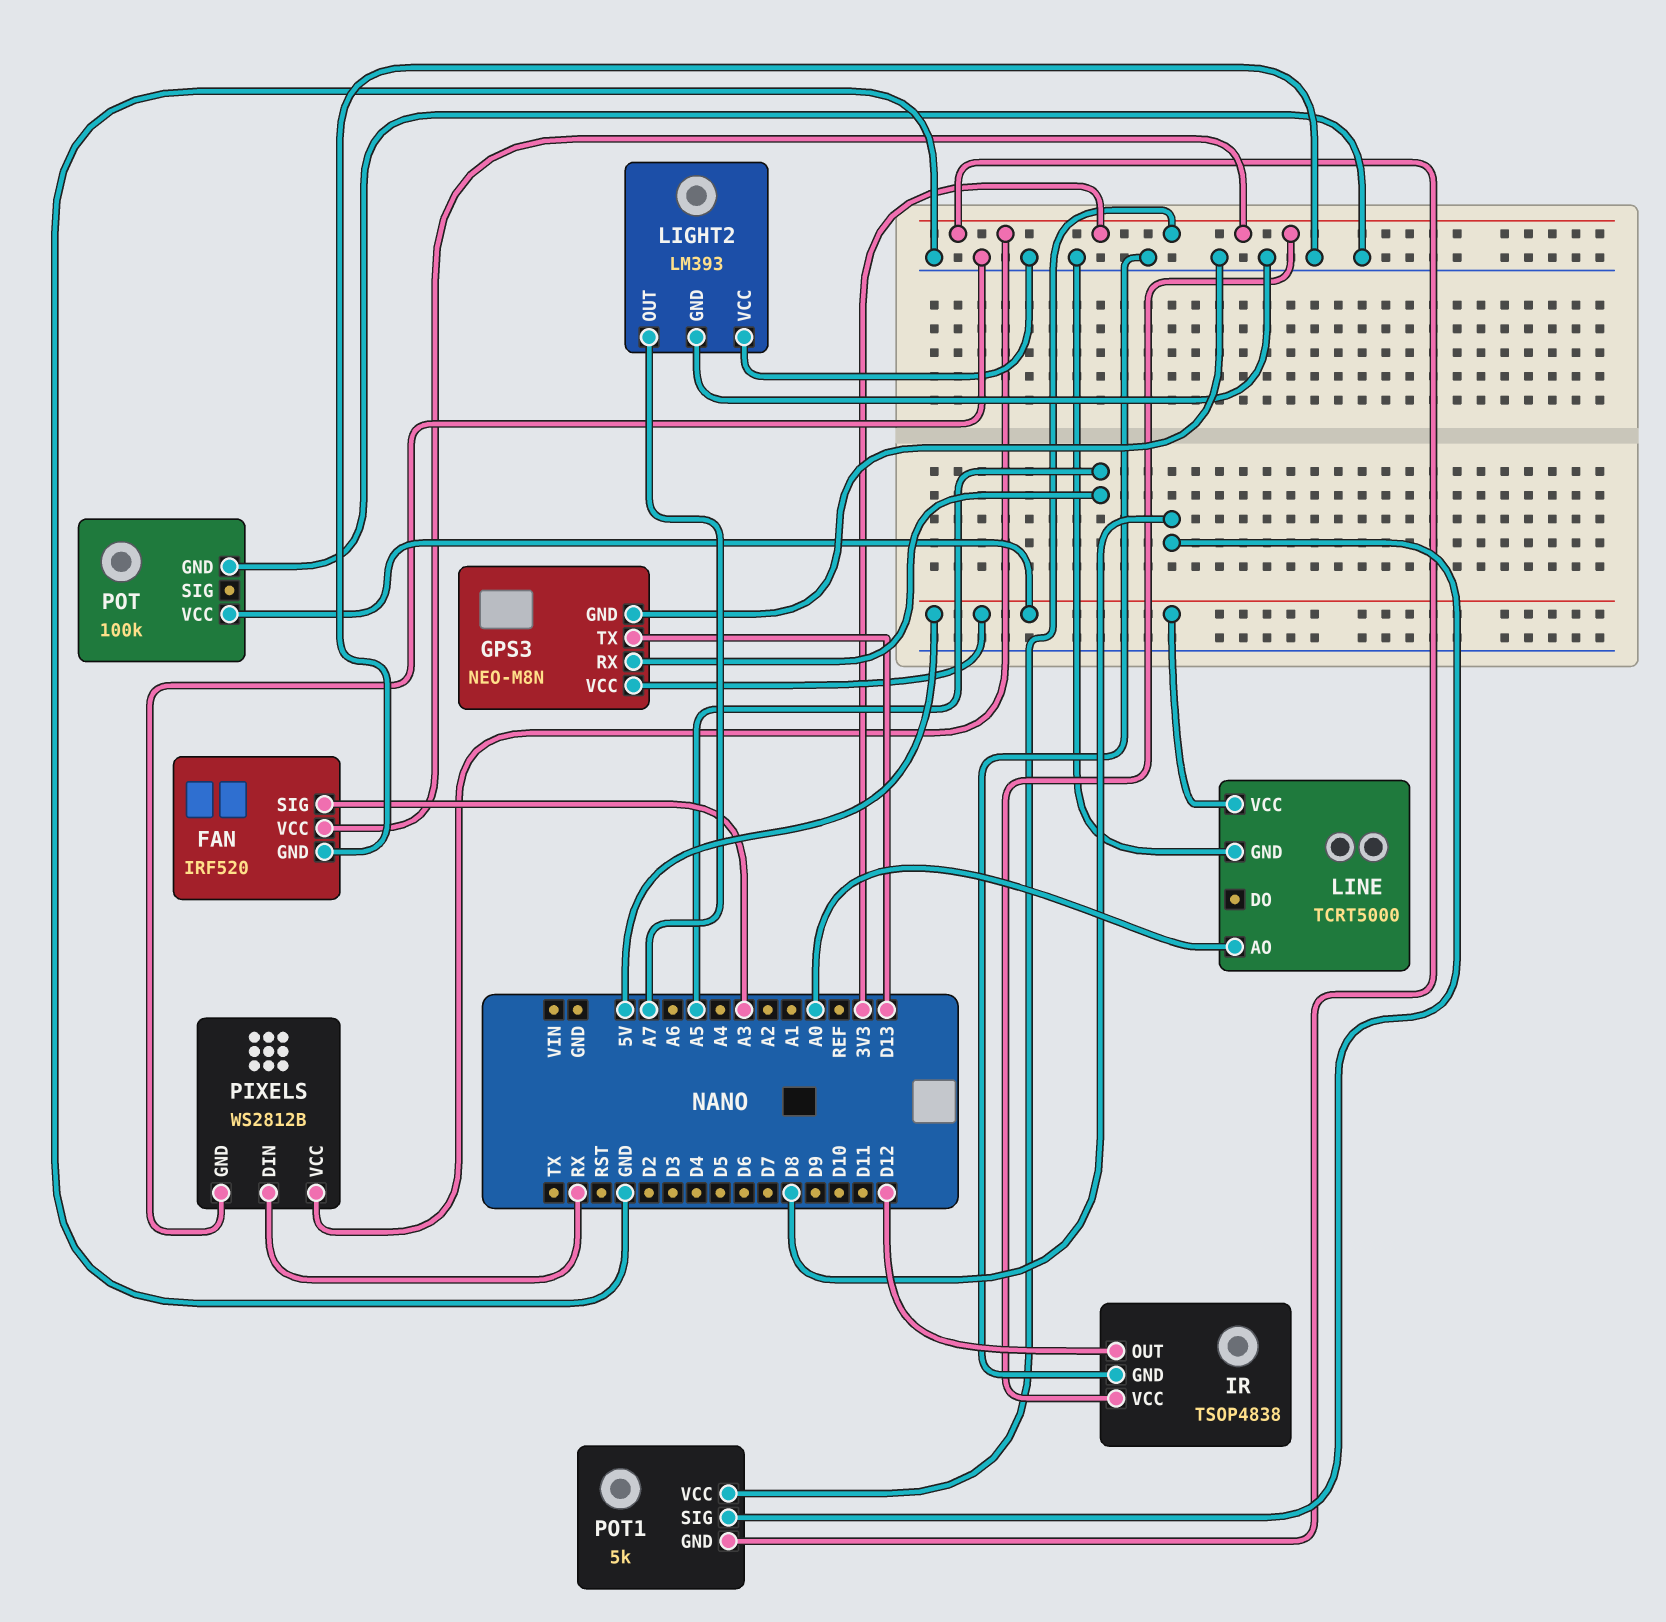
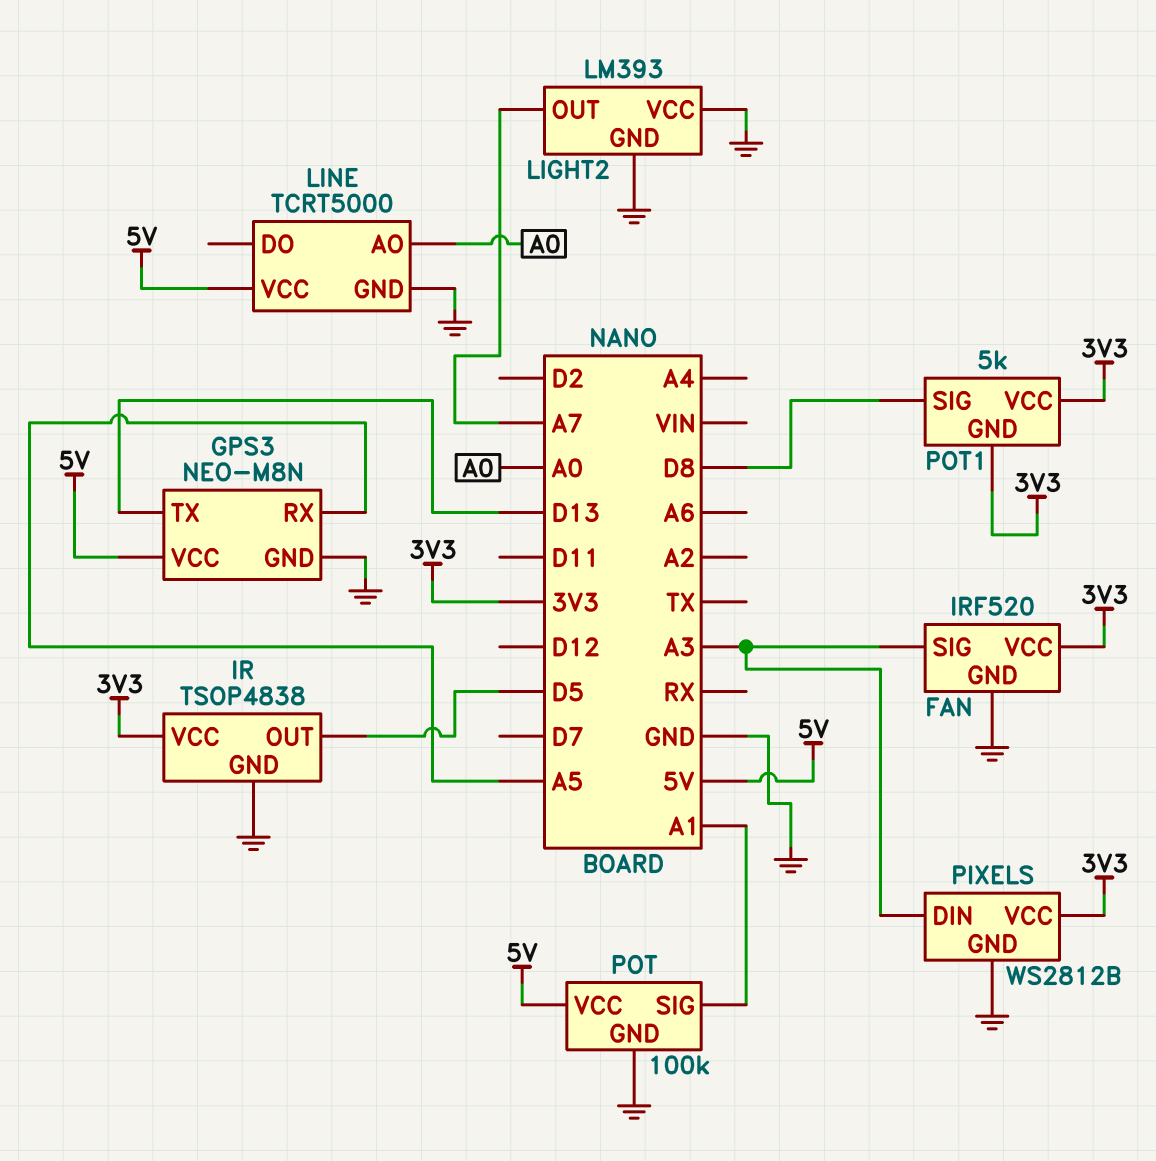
IR pin OUT: D12 -> D5
PIXELS pin DIN: RX -> A3
POT pin SIG: none -> A1

